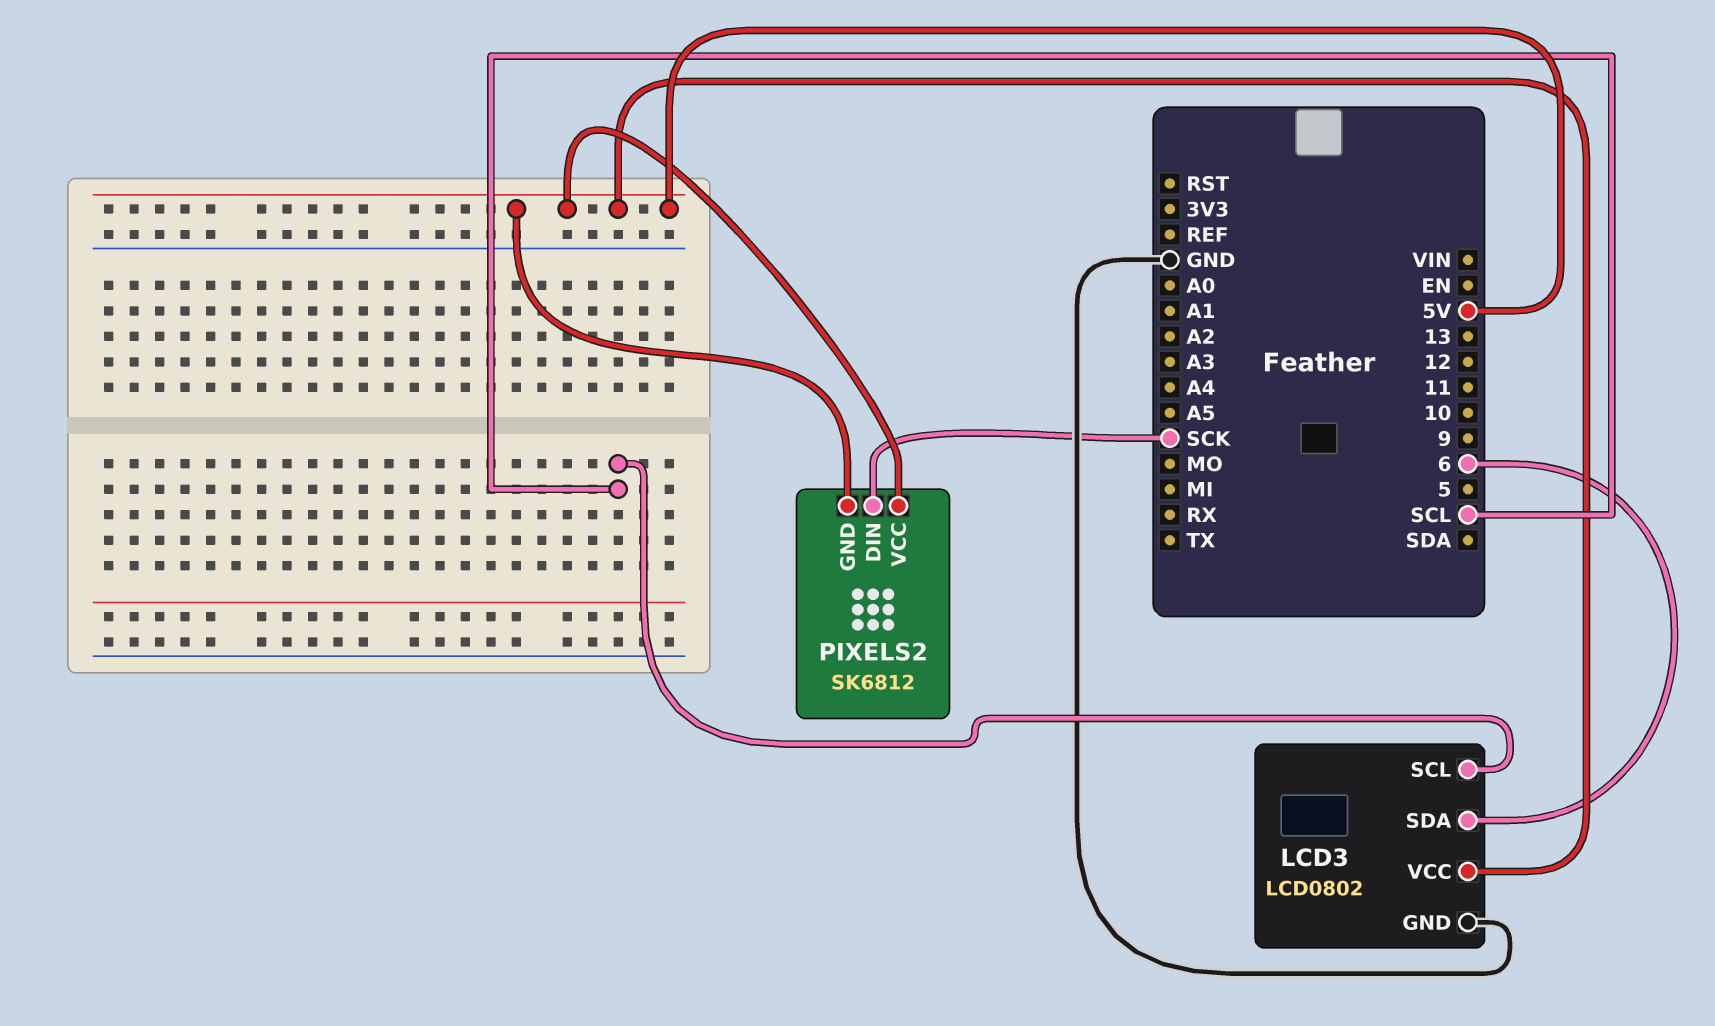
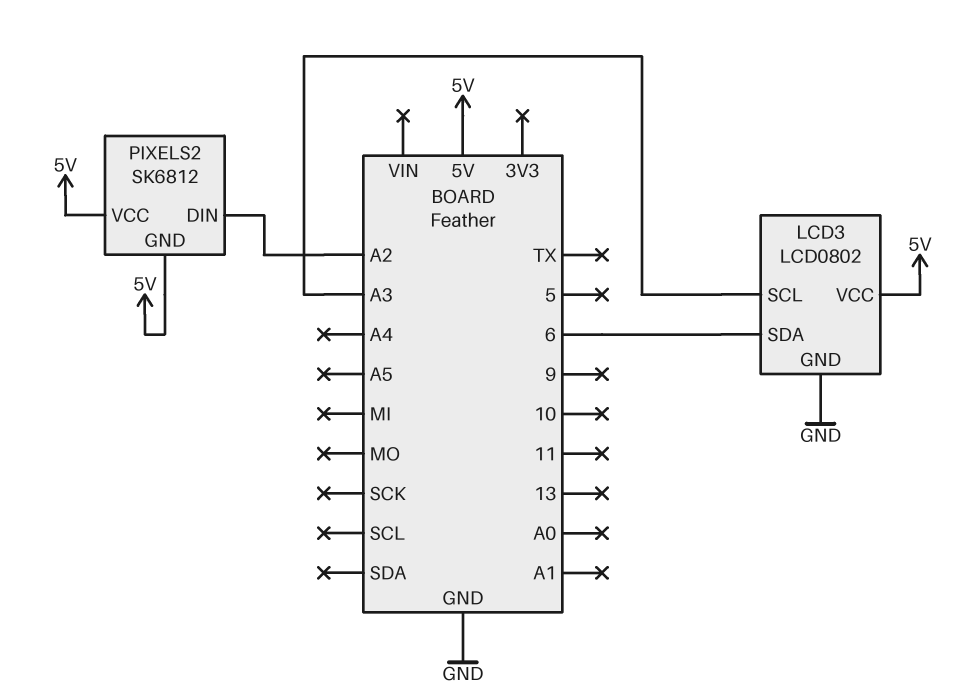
LCD3 pin SCL: SCL -> A3
PIXELS2 pin DIN: SCK -> A2

